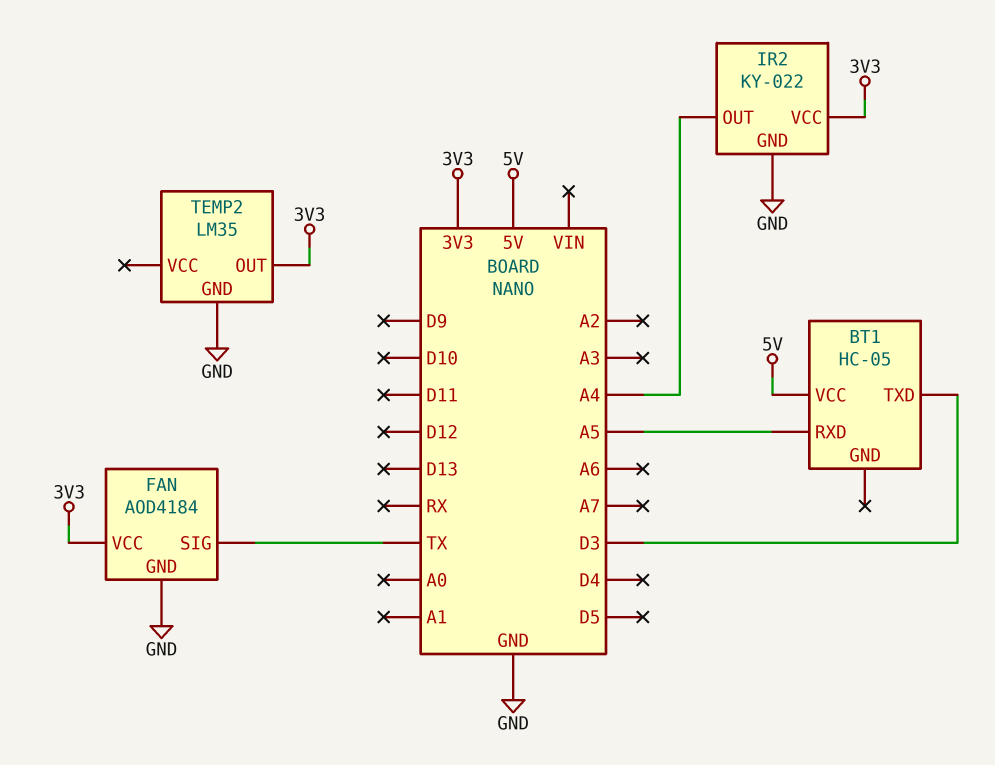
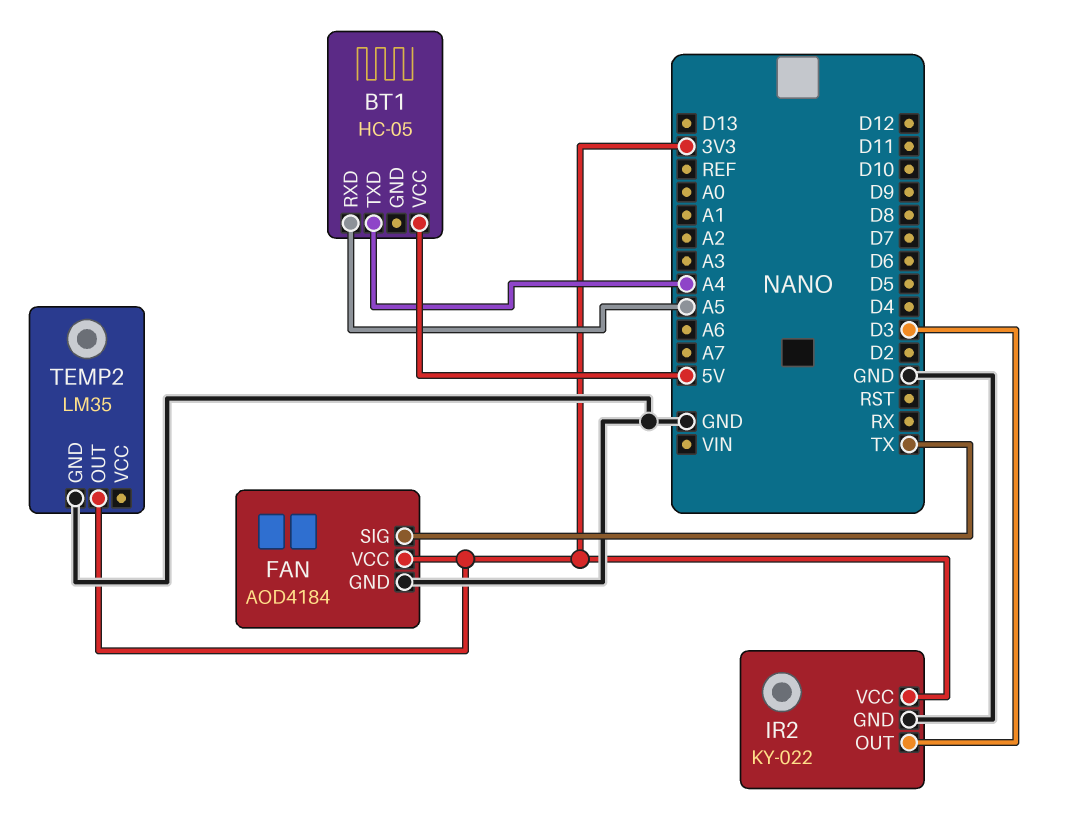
BT1 pin TXD: D3 -> A4
IR2 pin OUT: A4 -> D3

